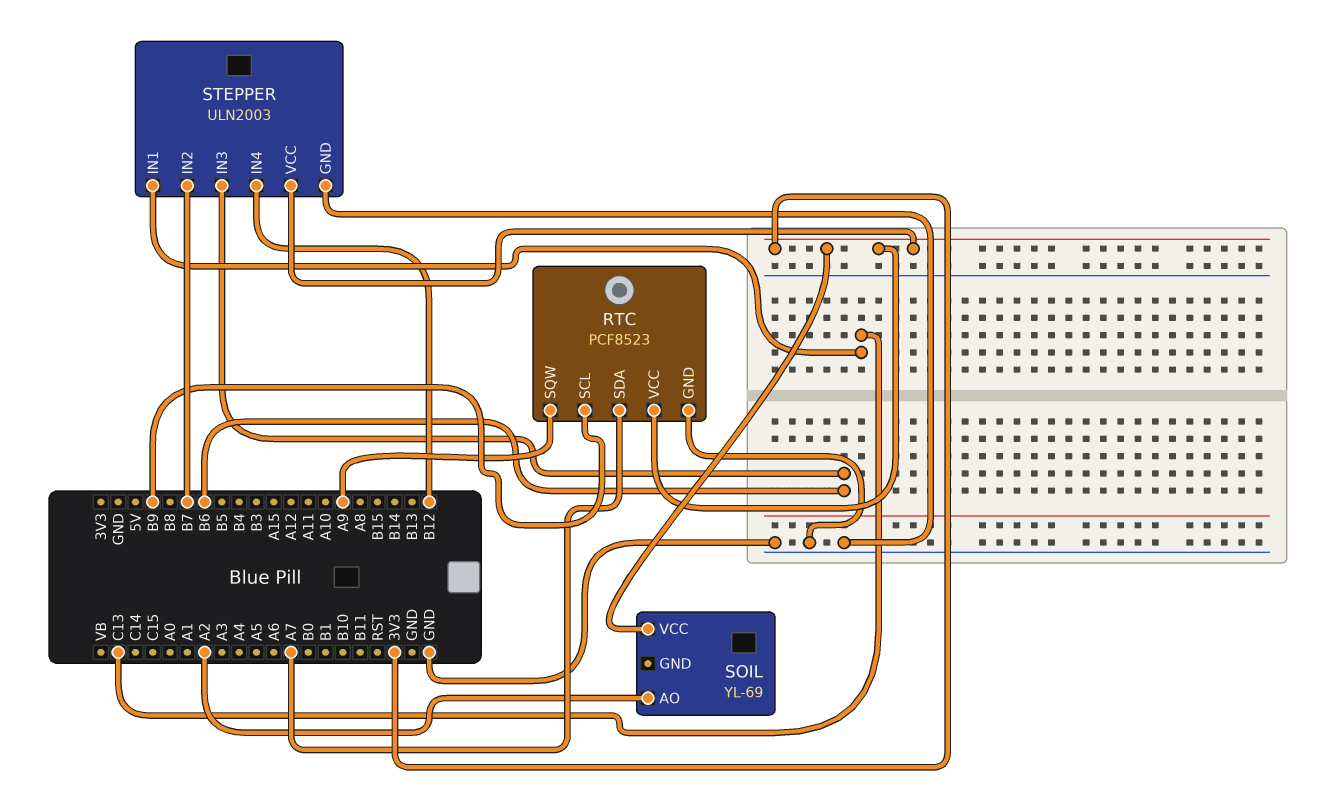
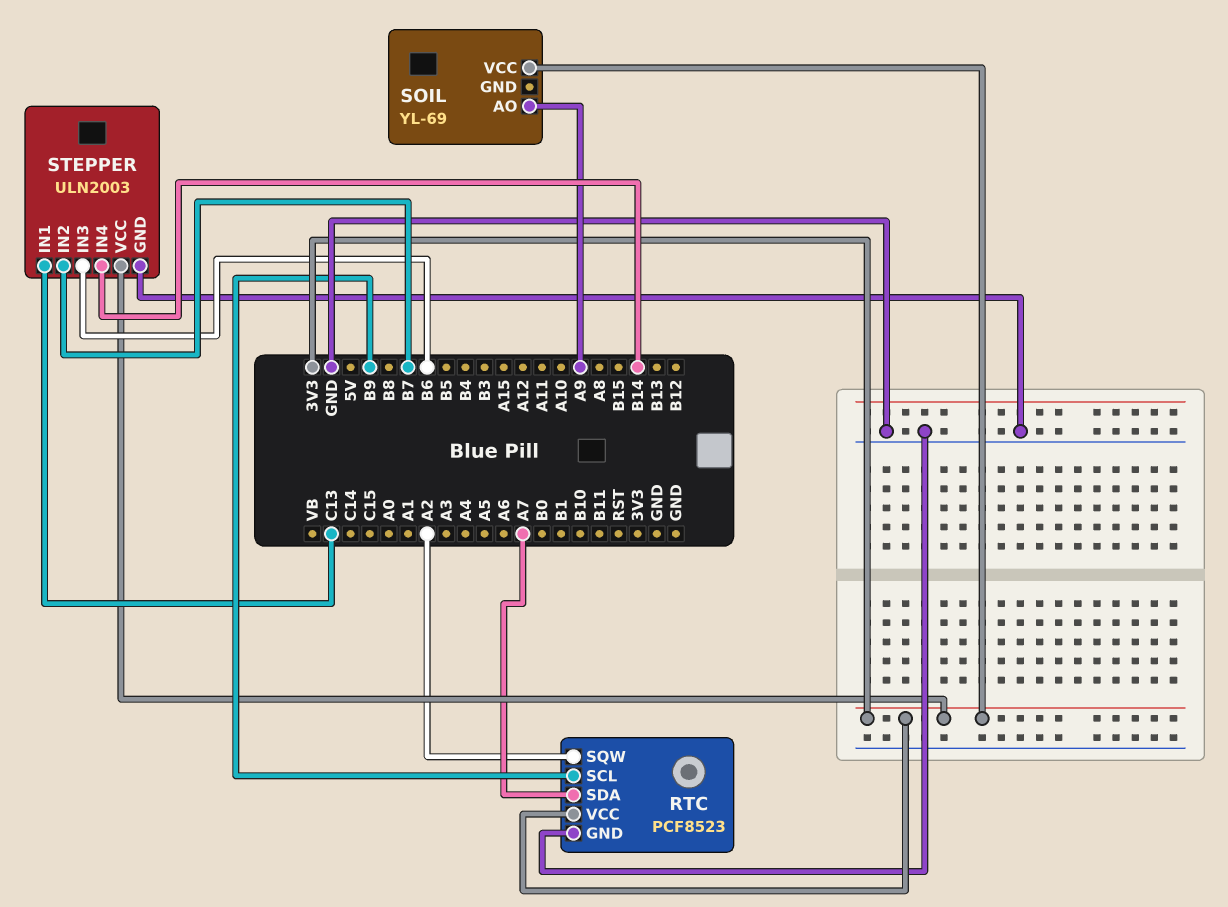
RTC pin SQW: A9 -> A2
SOIL pin AO: A2 -> A9
STEPPER pin IN4: B12 -> B14

